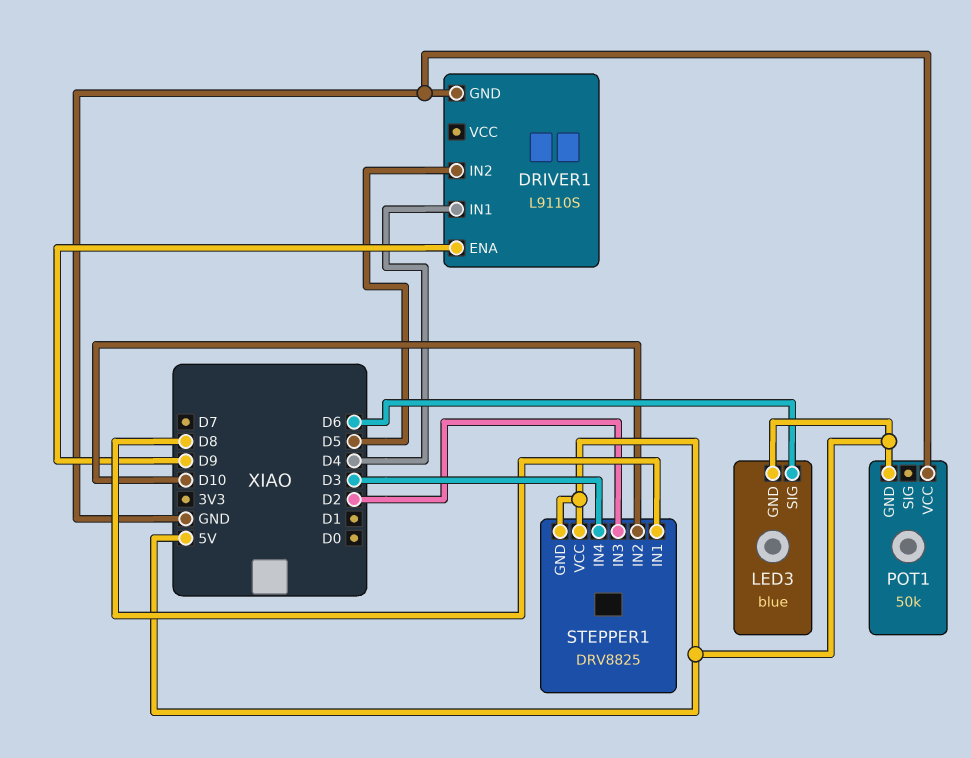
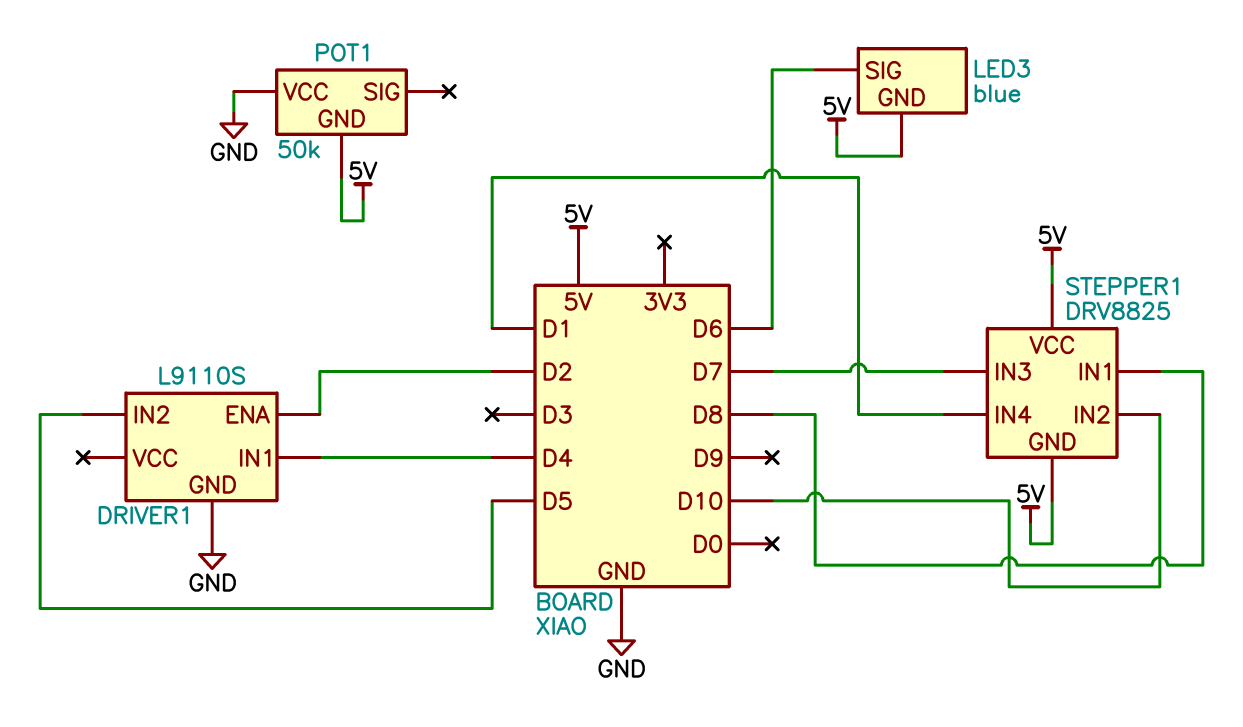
DRIVER1 pin ENA: D9 -> D2
STEPPER1 pin IN3: D2 -> D7
STEPPER1 pin IN4: D3 -> D1

